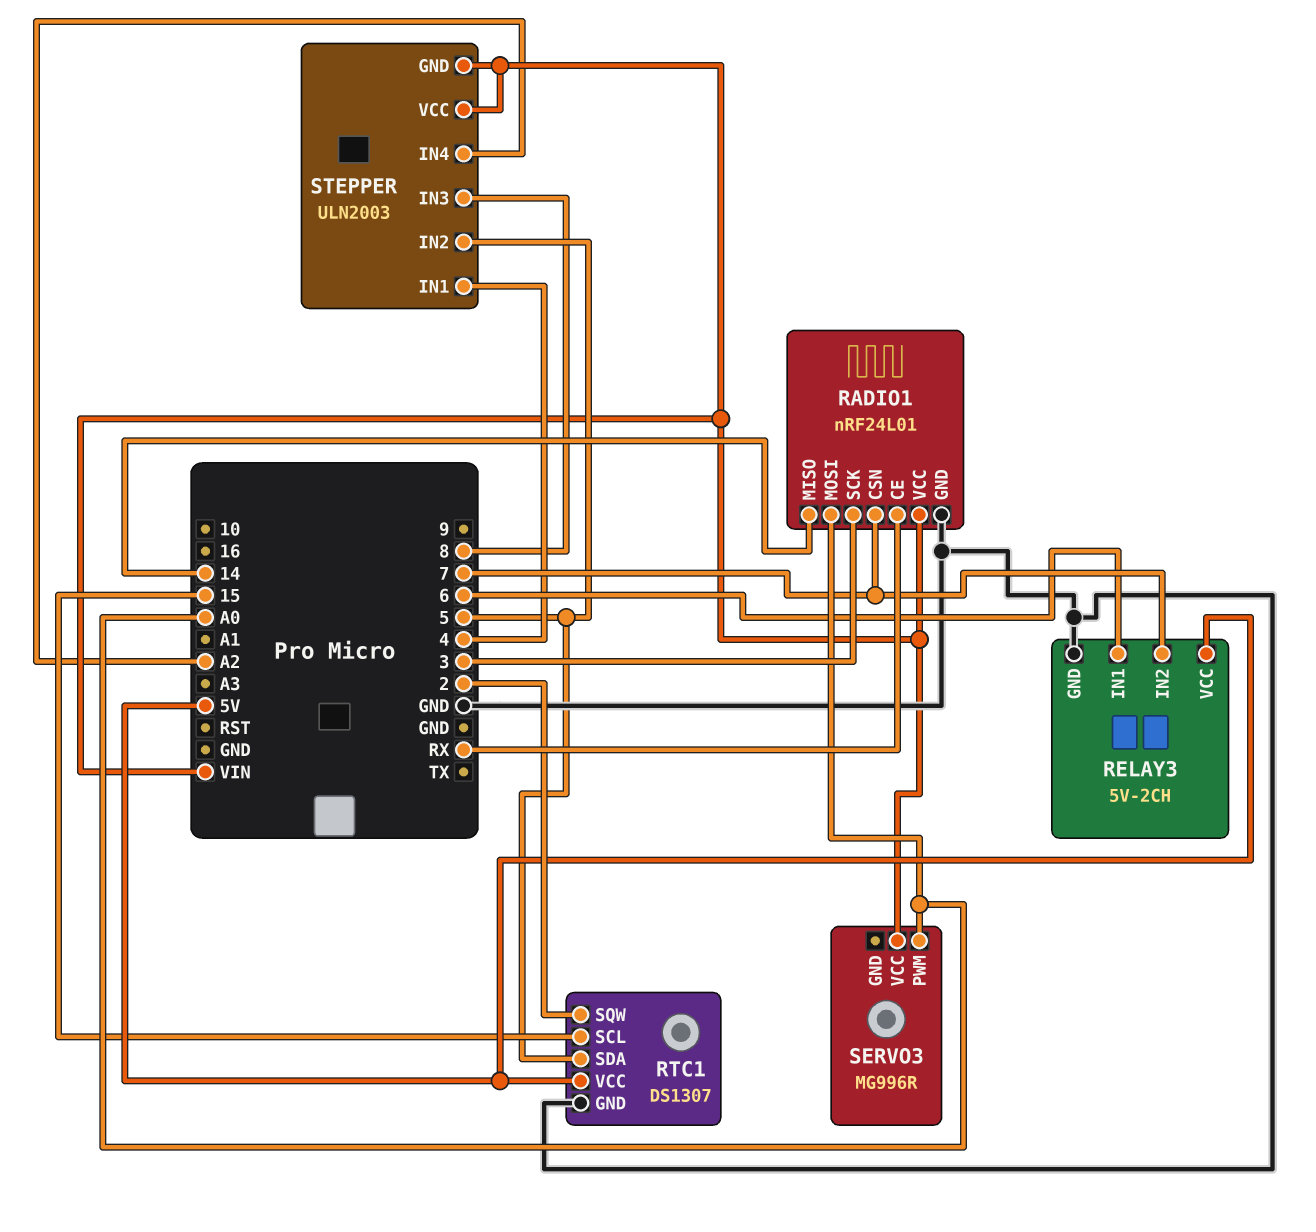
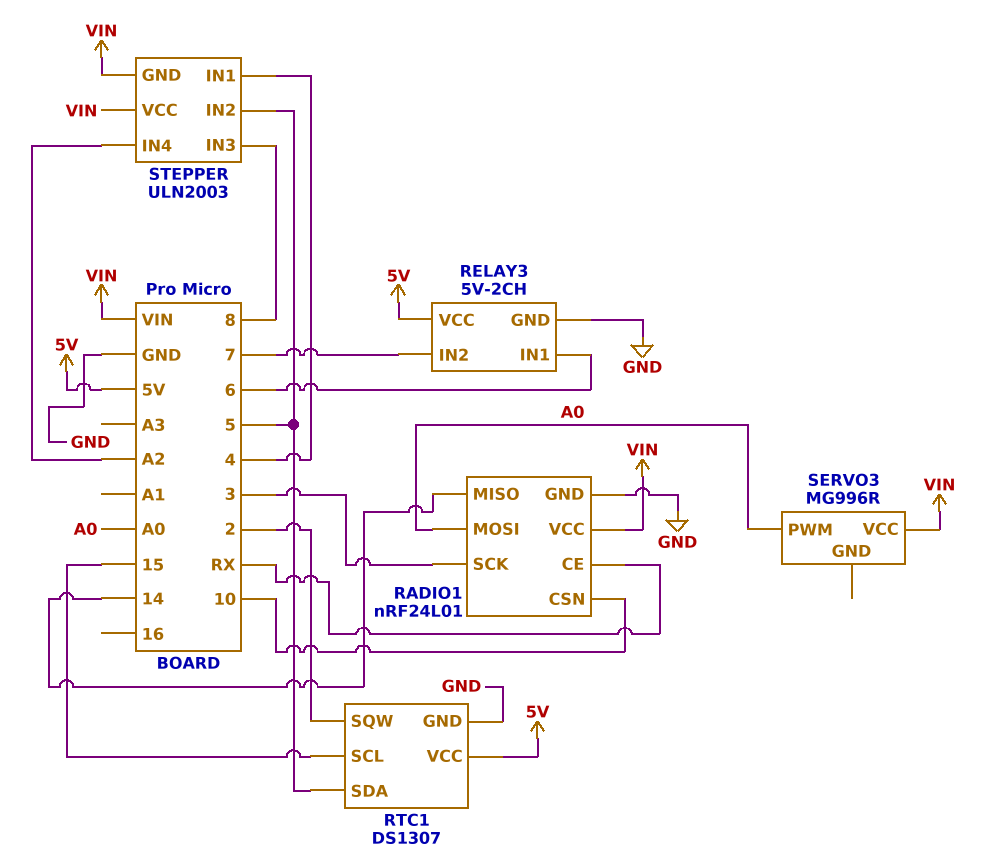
RADIO1 pin CSN: 7 -> 10

